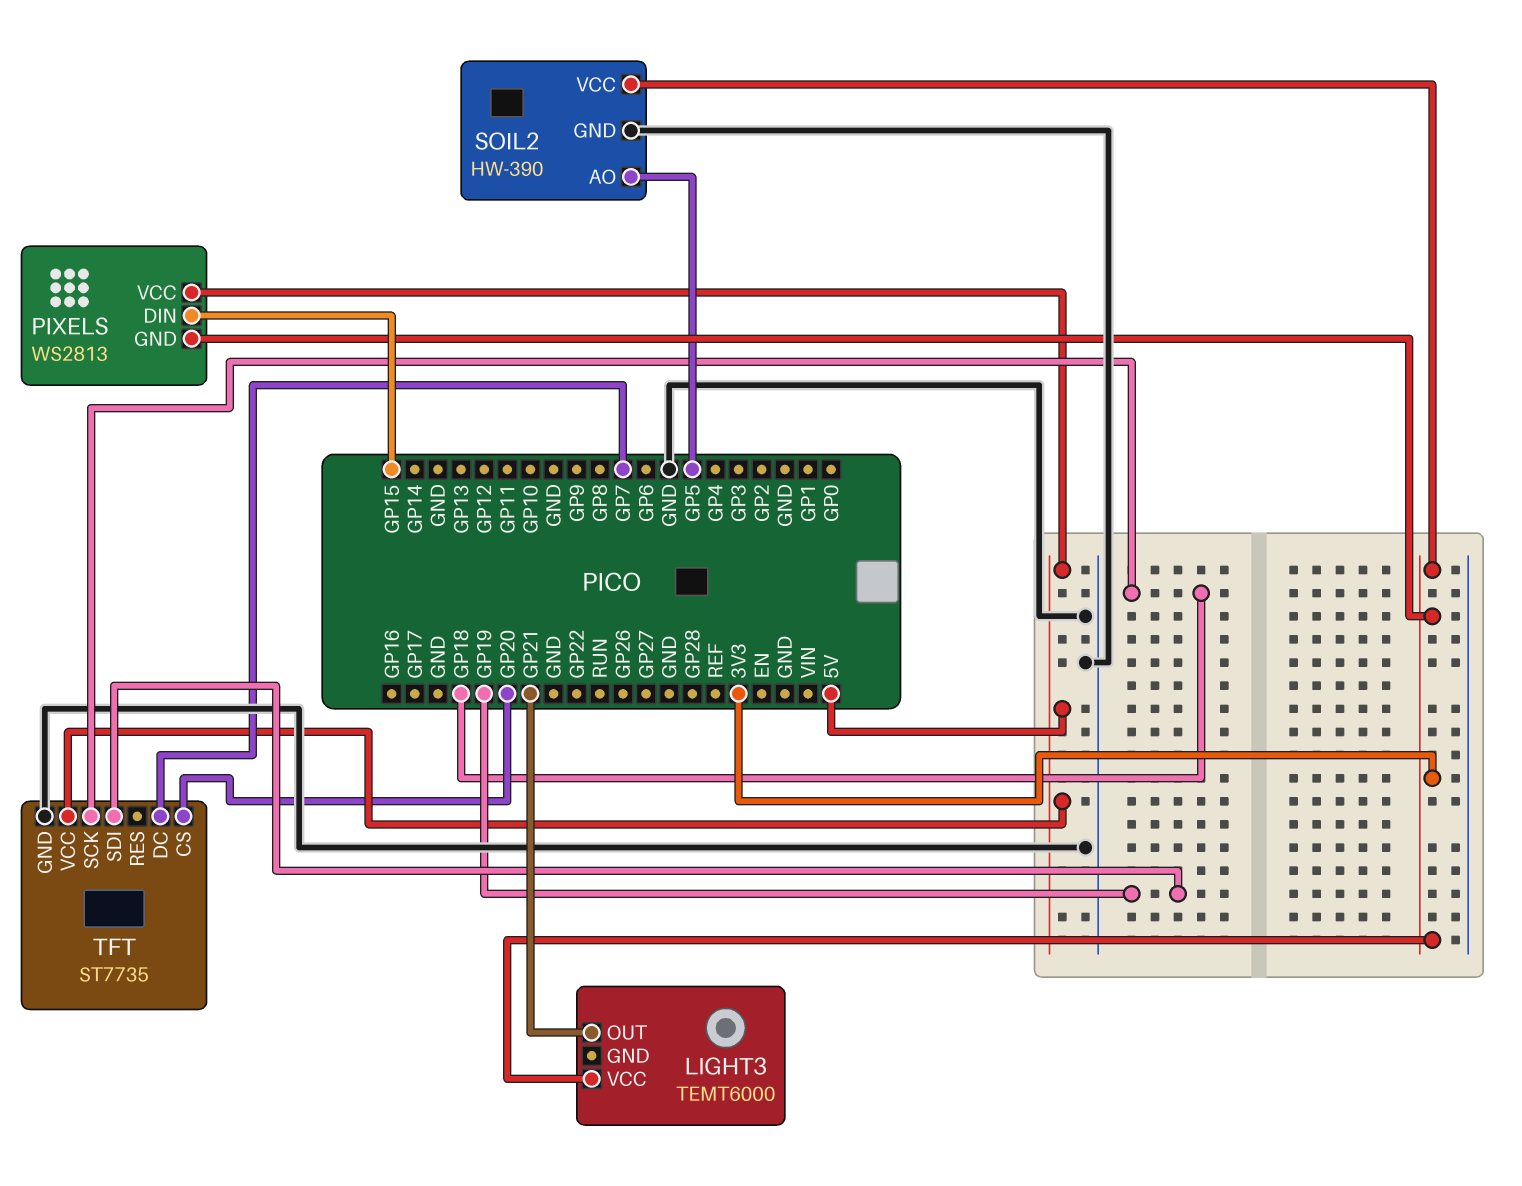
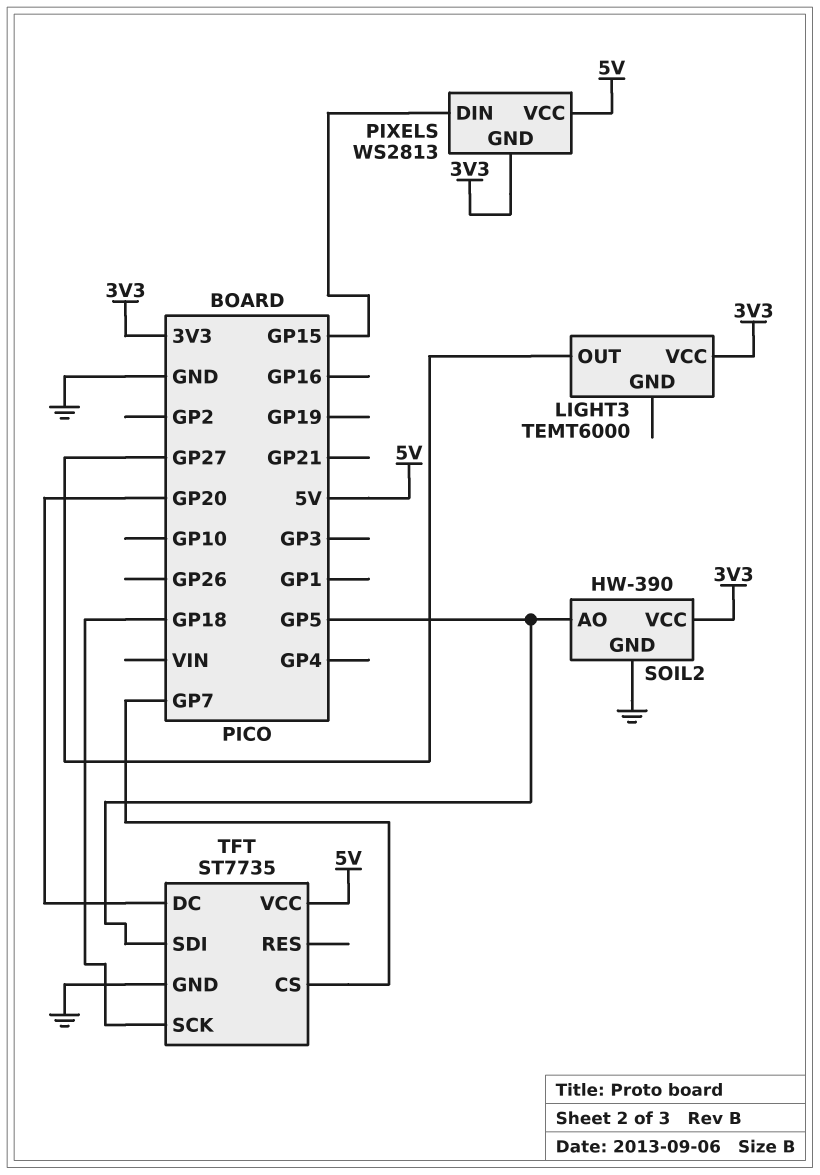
LIGHT3 pin OUT: GP21 -> GP27
TFT pin CS: GP20 -> GP7
TFT pin DC: GP7 -> GP20
TFT pin SDI: GP19 -> GP5

